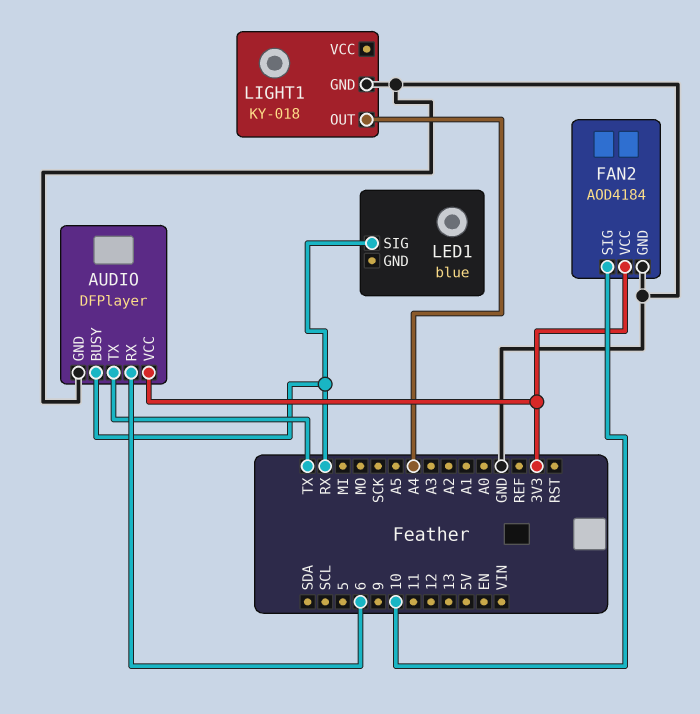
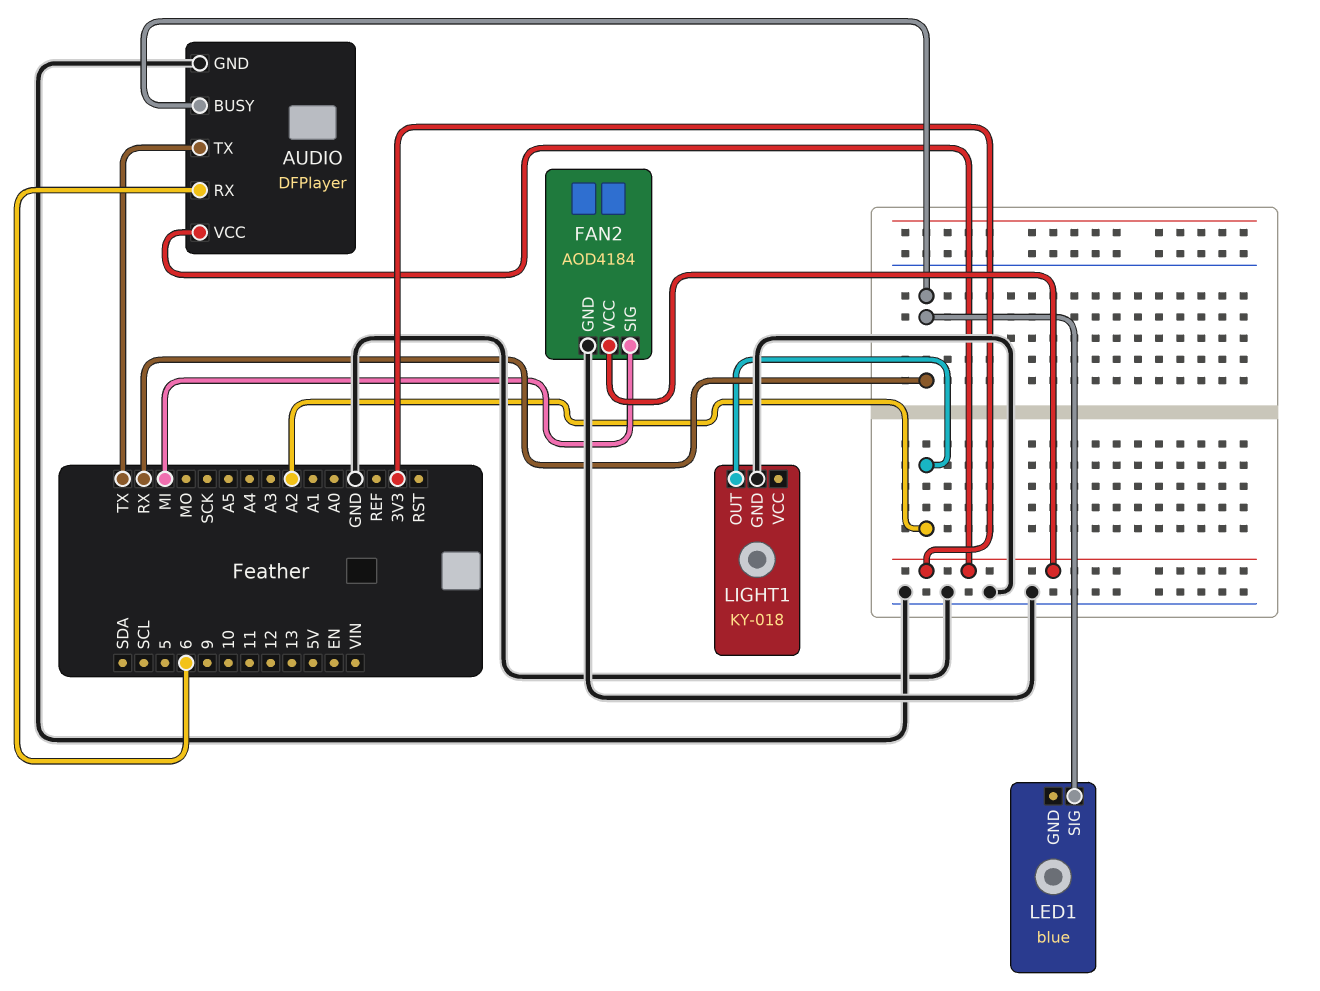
FAN2 pin SIG: 10 -> MI
LIGHT1 pin OUT: A4 -> A2

